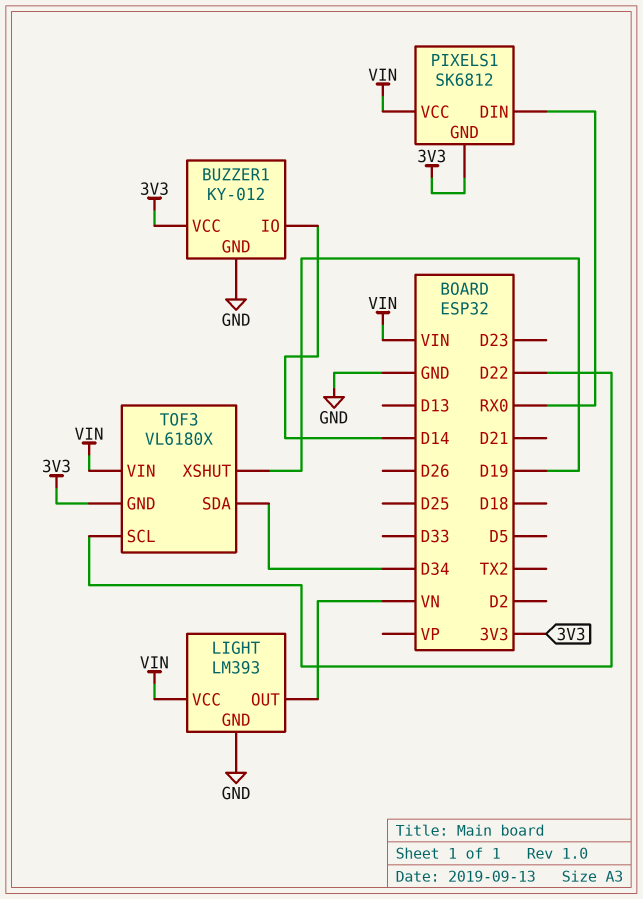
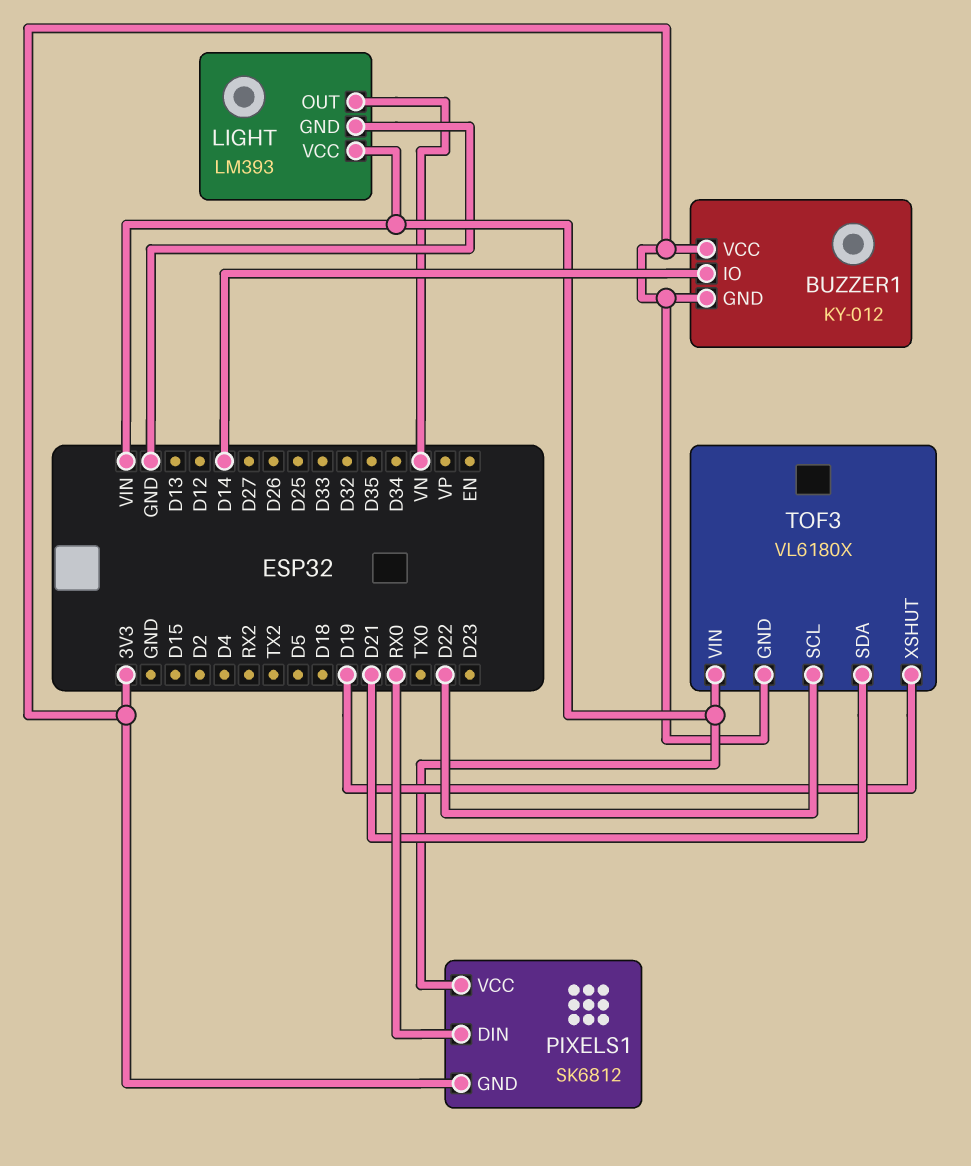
BUZZER1 pin GND: GND -> 3V3
TOF3 pin SDA: D34 -> D21

